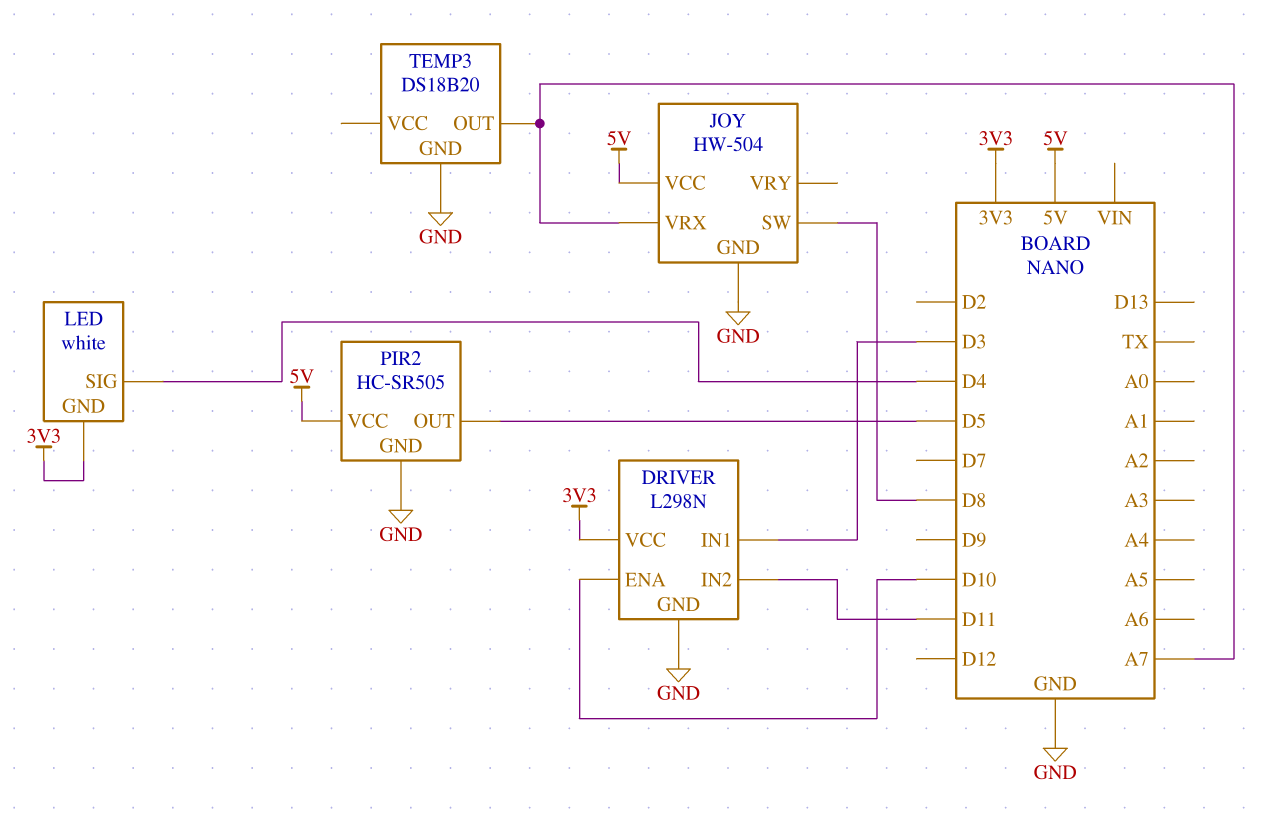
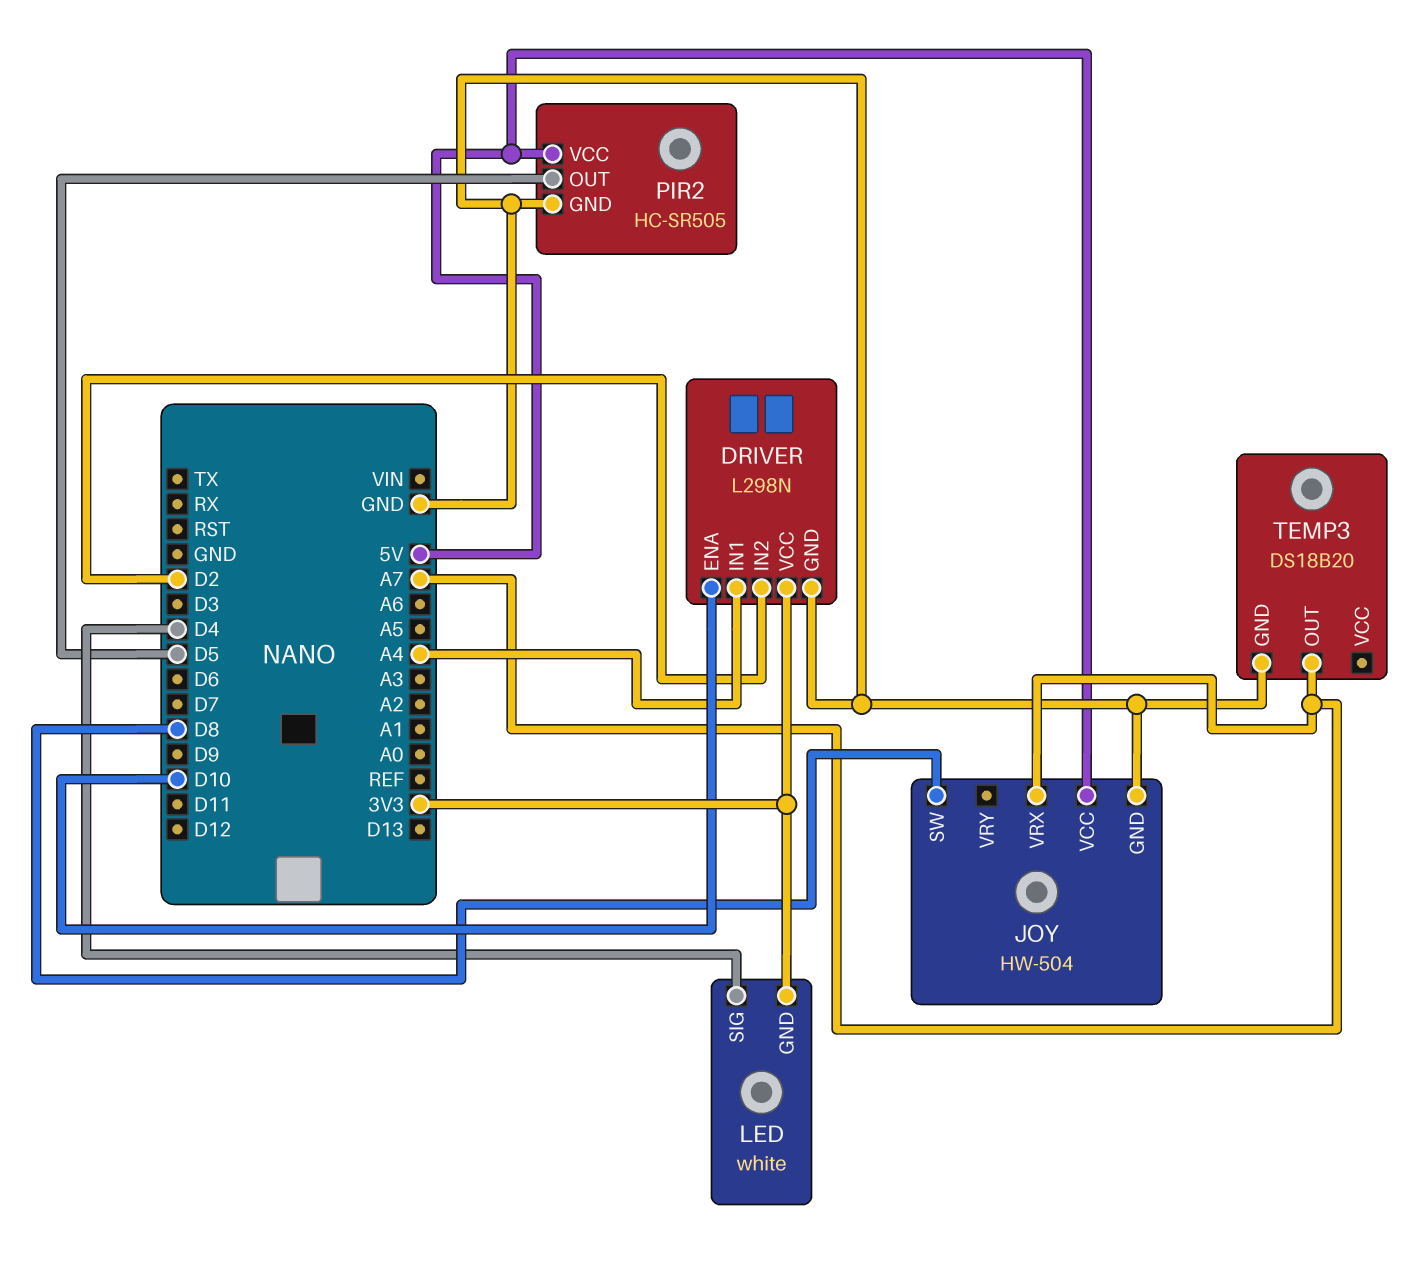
DRIVER pin IN1: D3 -> A4
DRIVER pin IN2: D11 -> D2

